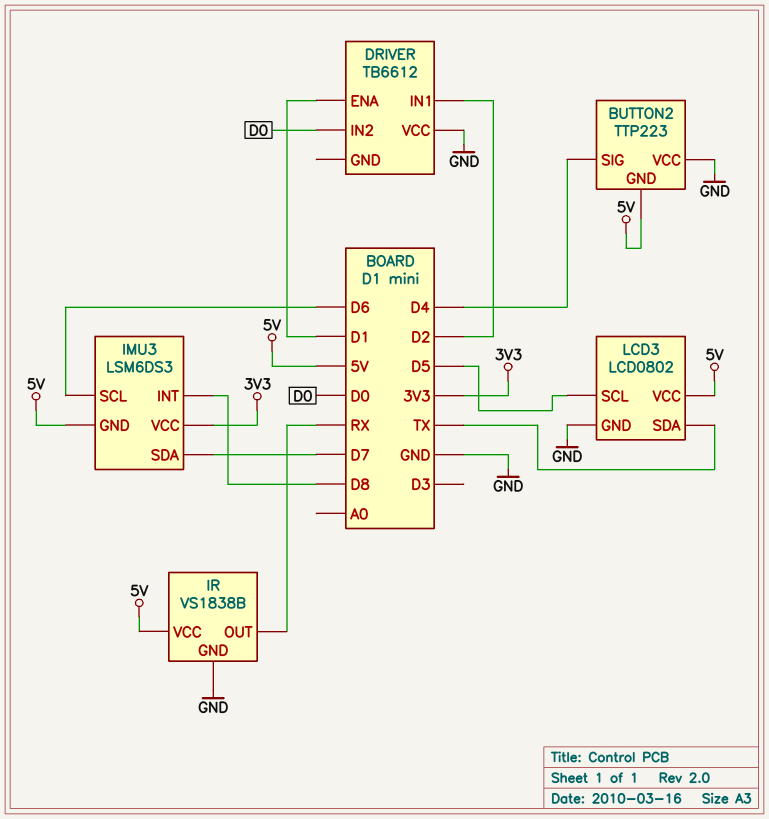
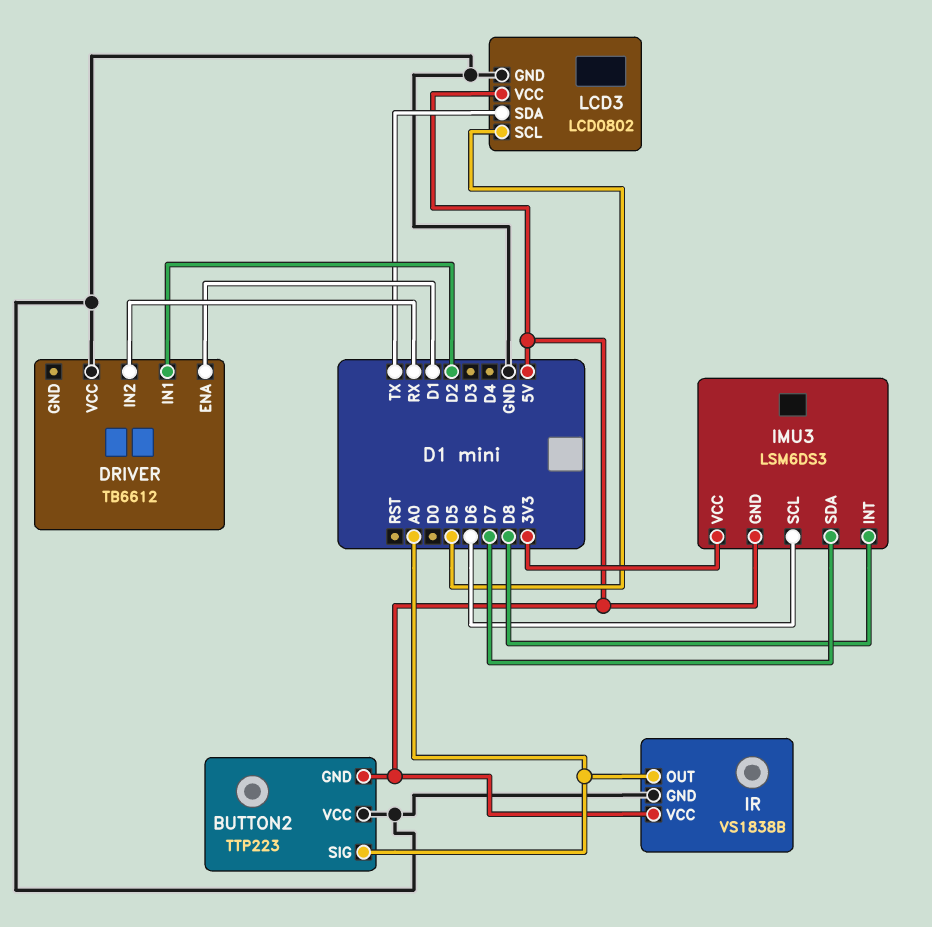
BUTTON2 pin SIG: D4 -> A0
DRIVER pin IN2: D0 -> RX
IR pin OUT: RX -> A0

